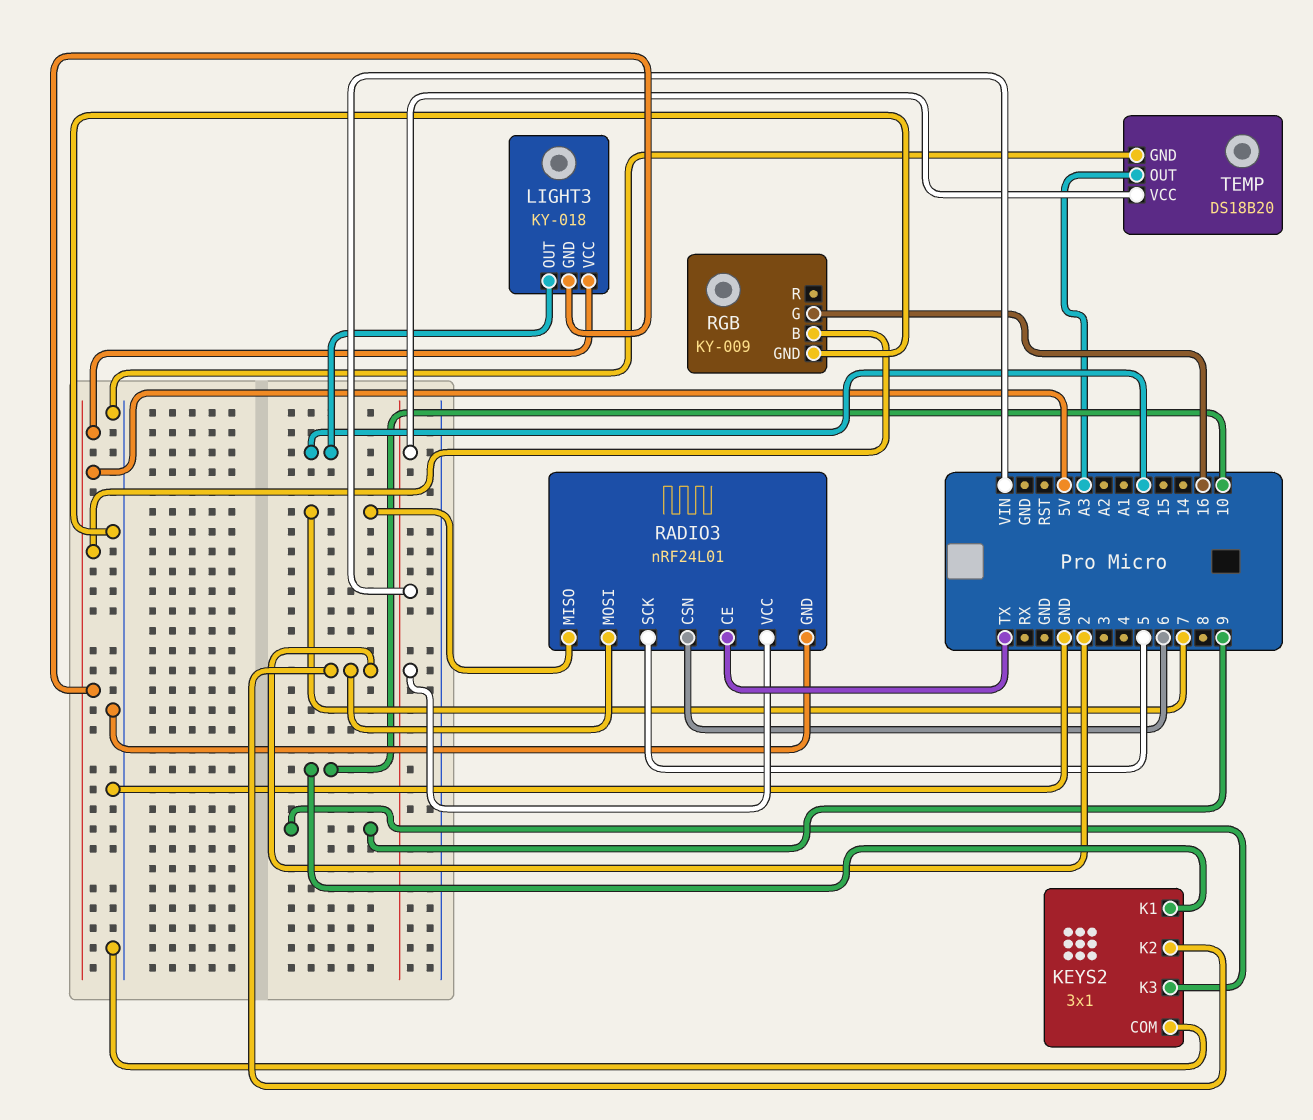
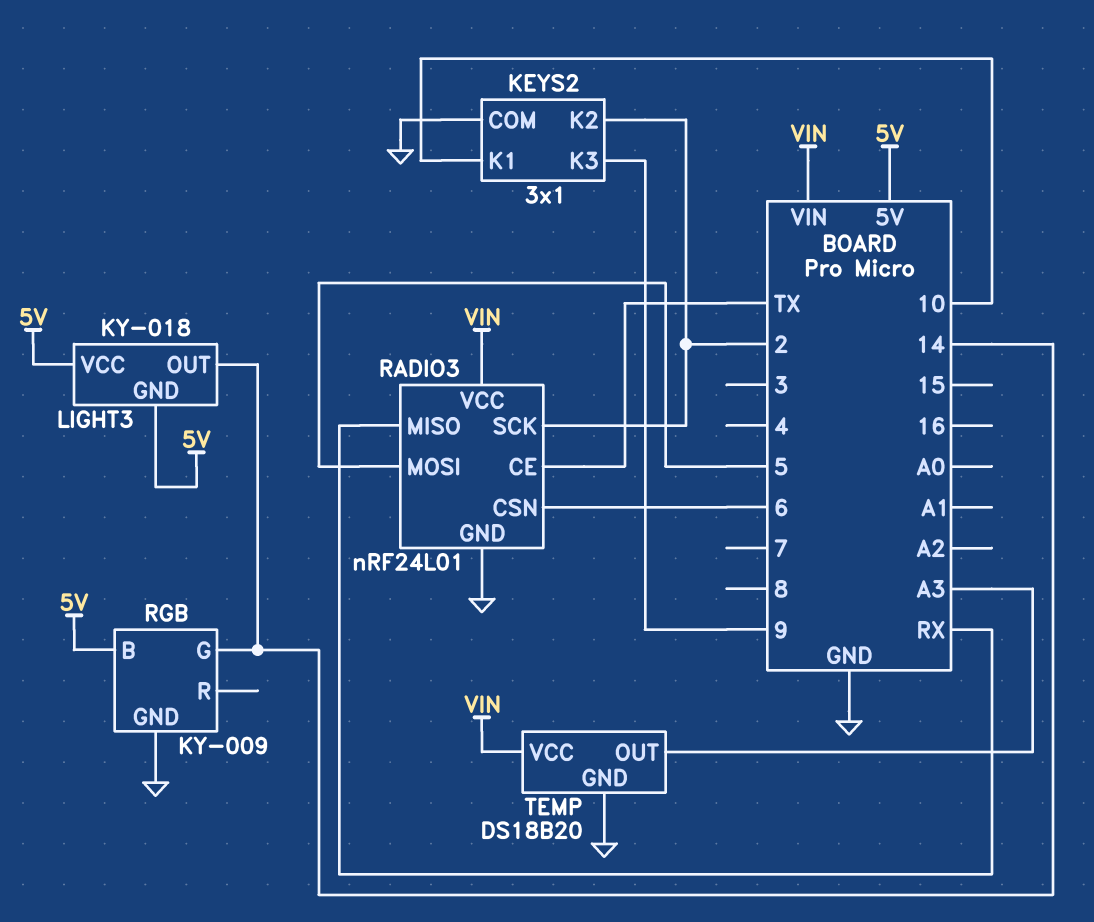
LIGHT3 pin OUT: A0 -> 14
RADIO3 pin MISO: 7 -> RX
RADIO3 pin MOSI: 2 -> 5
RADIO3 pin SCK: 5 -> 2
RGB pin G: 16 -> 14

